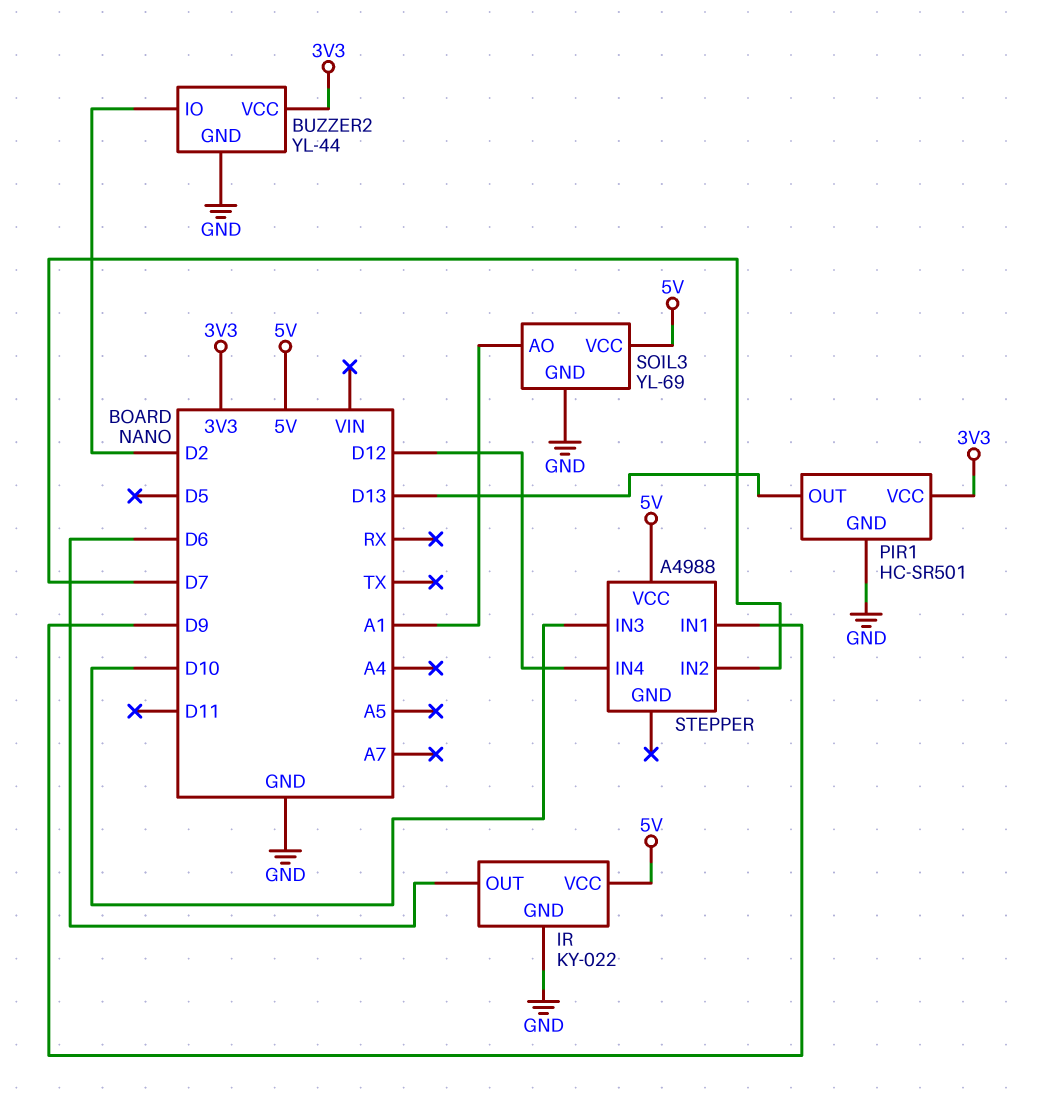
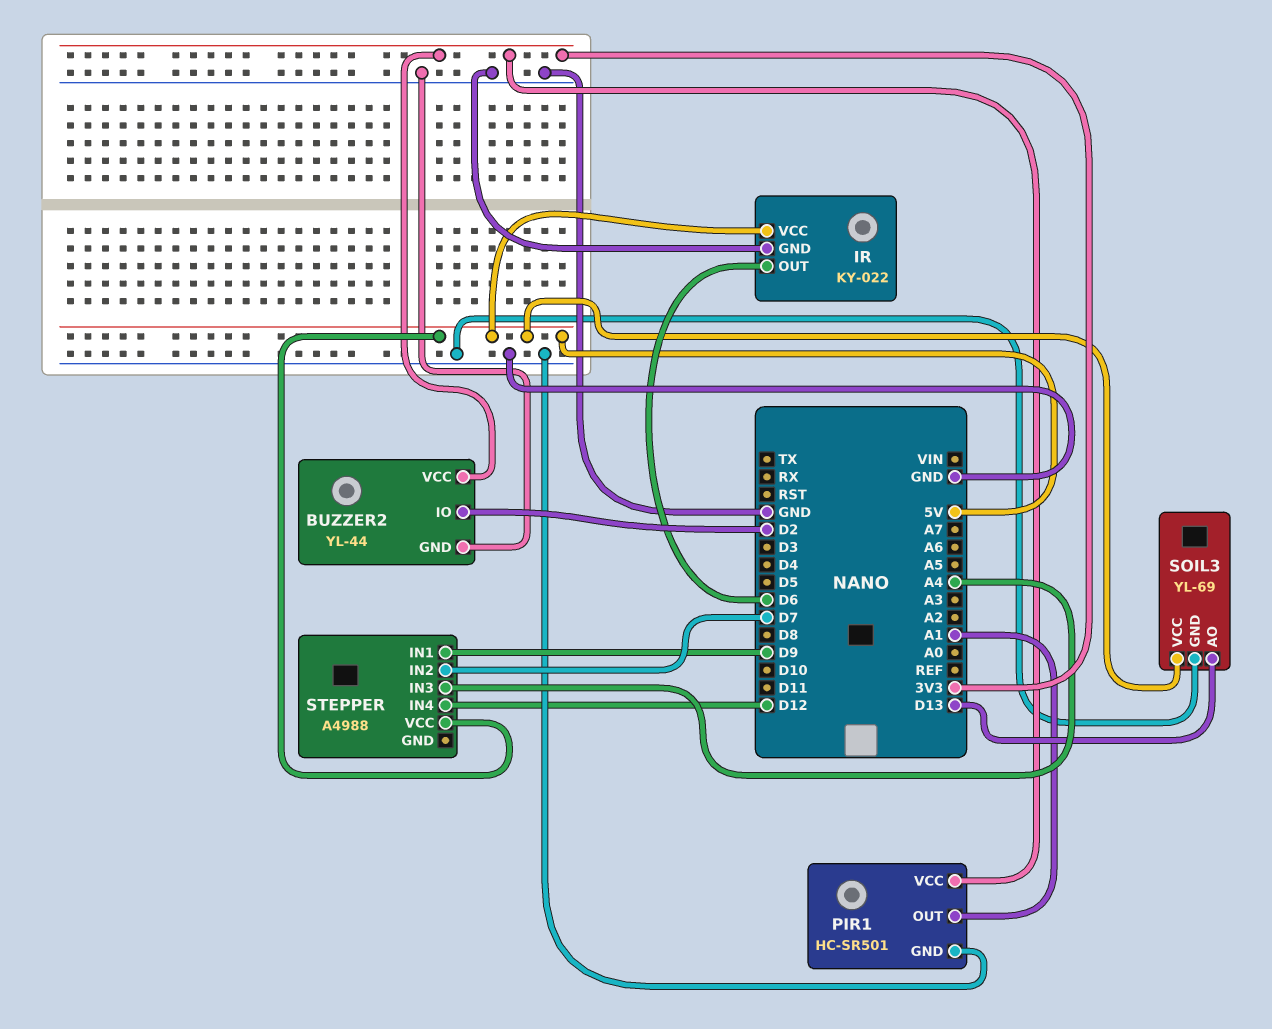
PIR1 pin OUT: D13 -> A1
SOIL3 pin AO: A1 -> D13
STEPPER pin IN3: D10 -> A4

